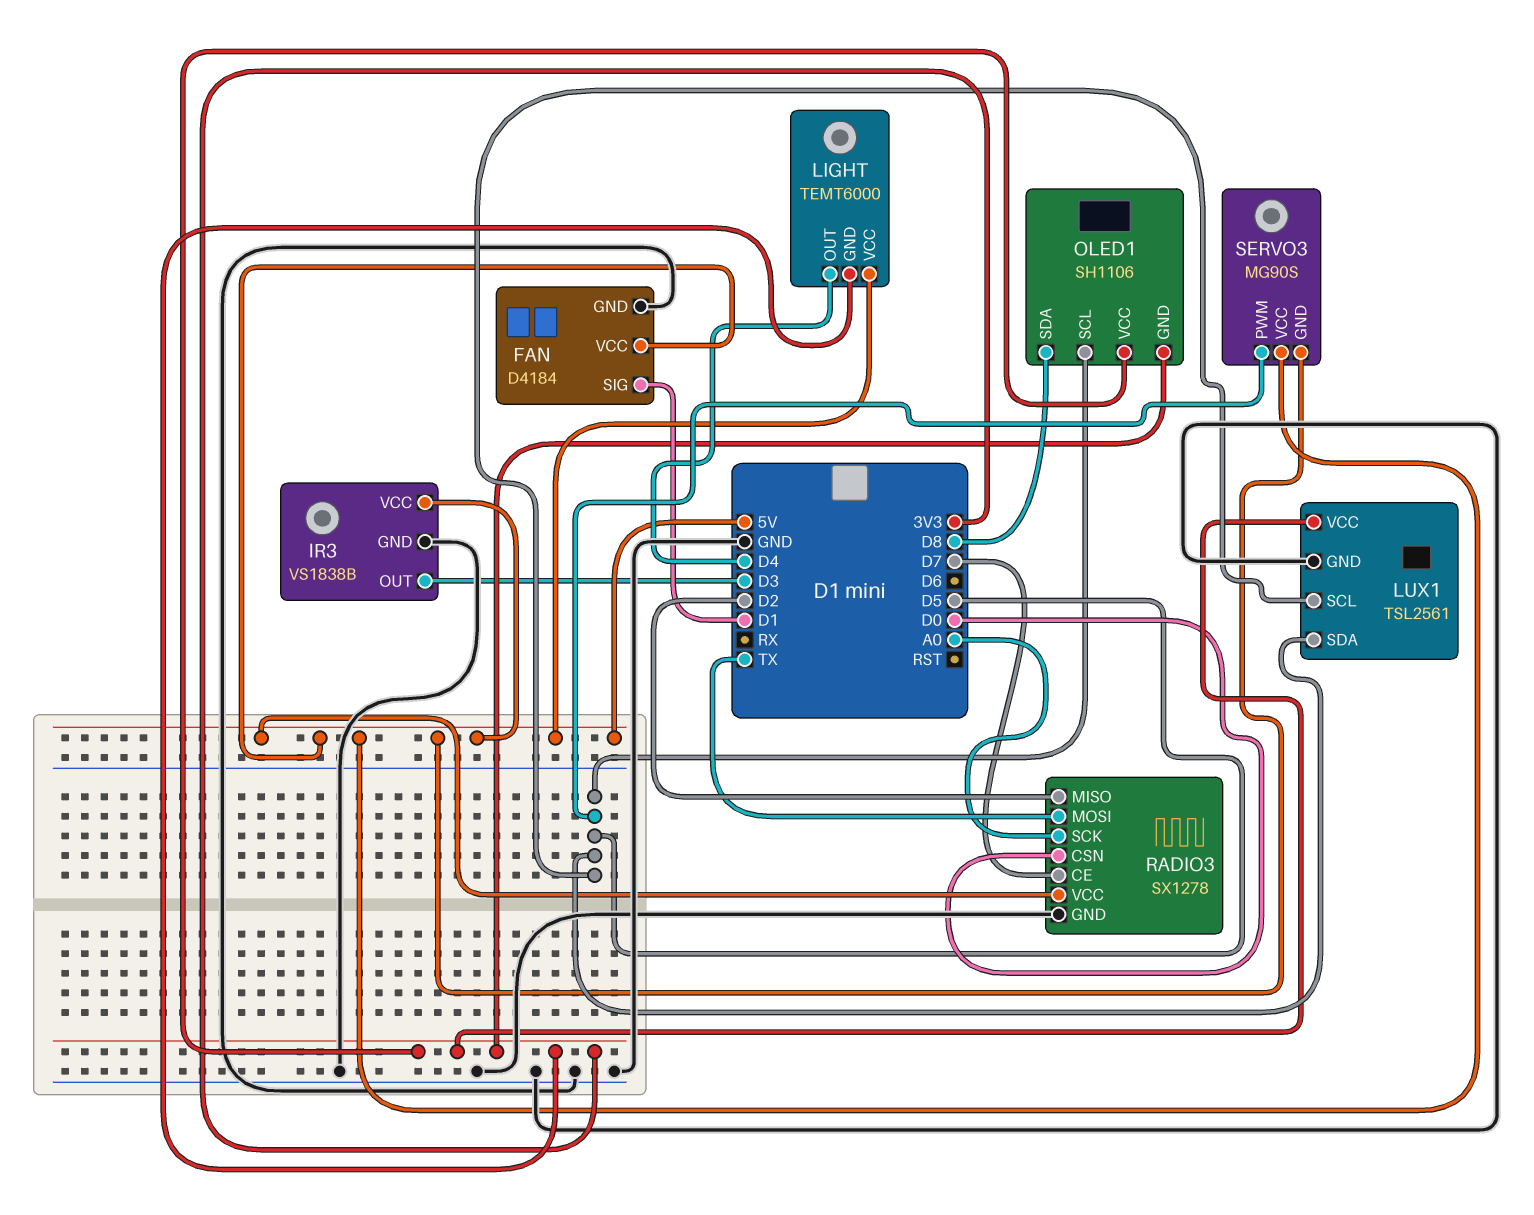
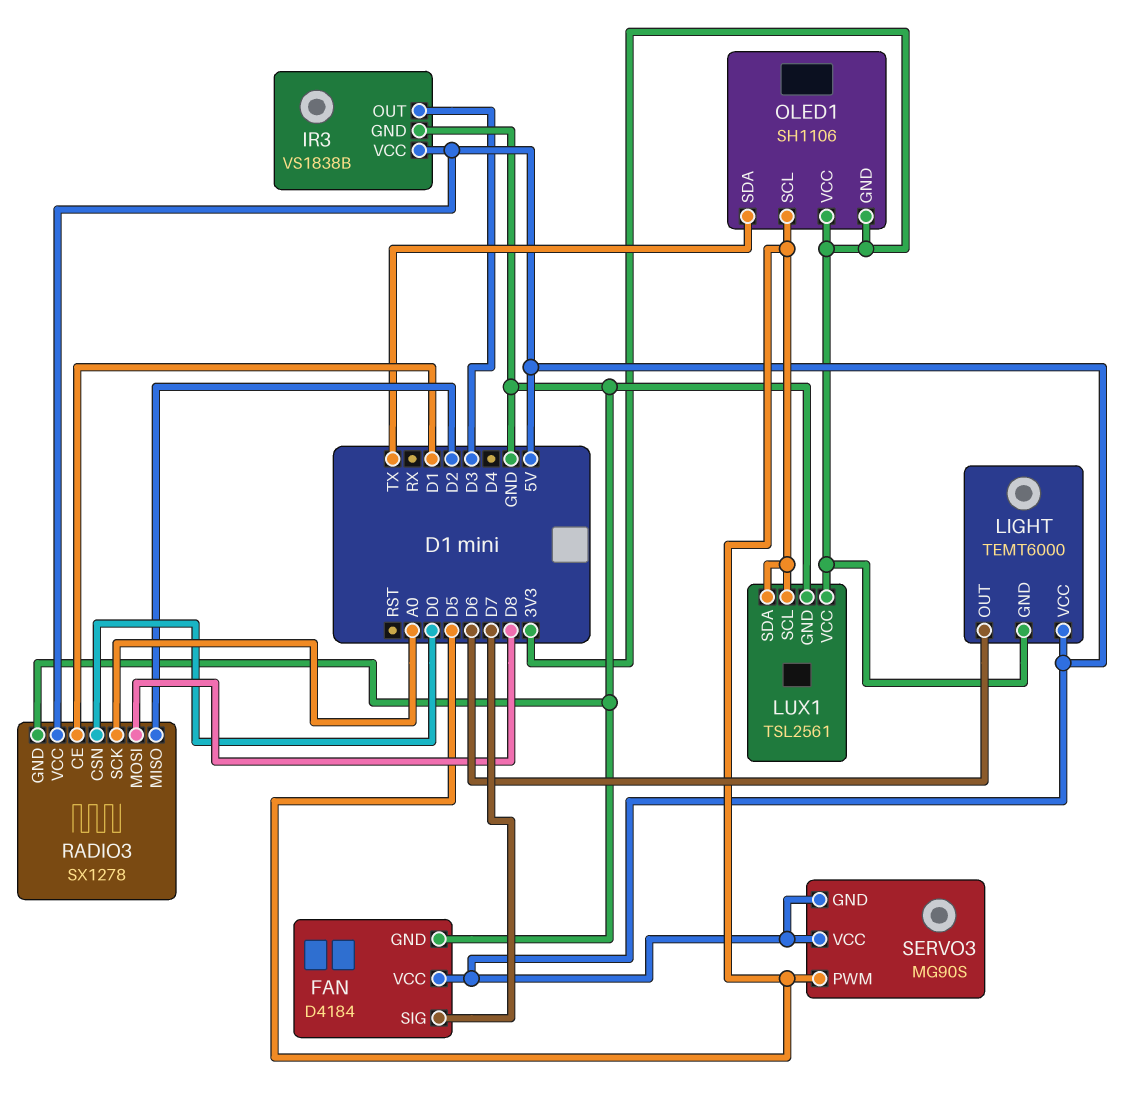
FAN pin SIG: D1 -> D7
LIGHT pin OUT: D4 -> D6
OLED1 pin SDA: D8 -> TX
RADIO3 pin CE: D7 -> D1
RADIO3 pin MOSI: TX -> D8

